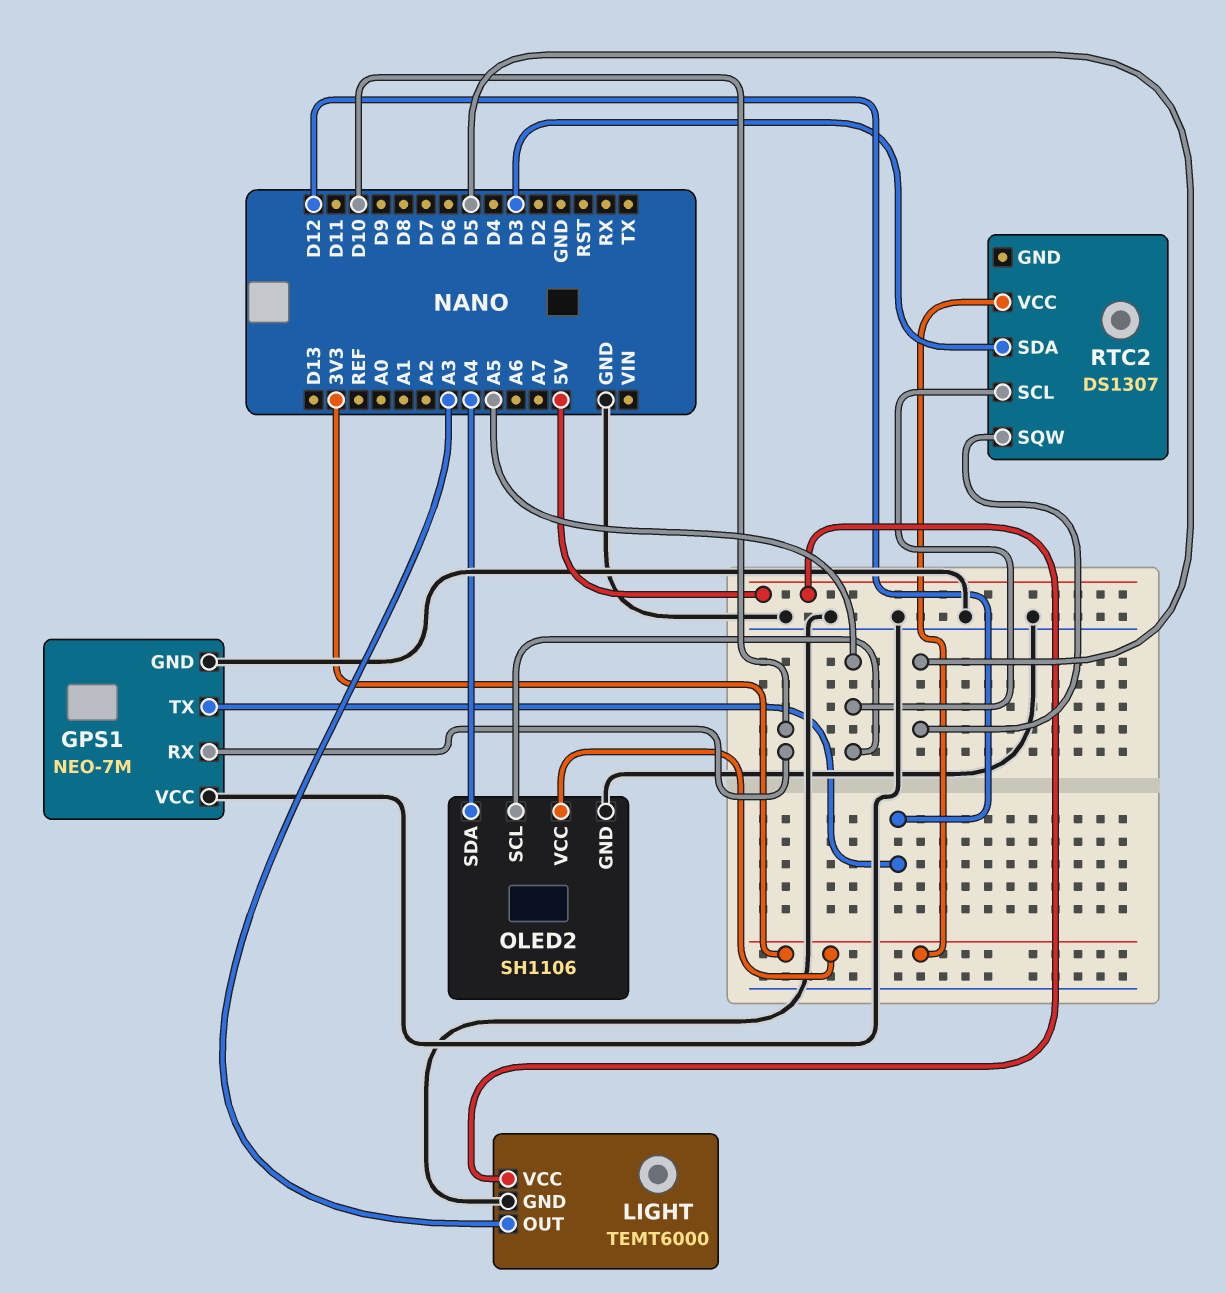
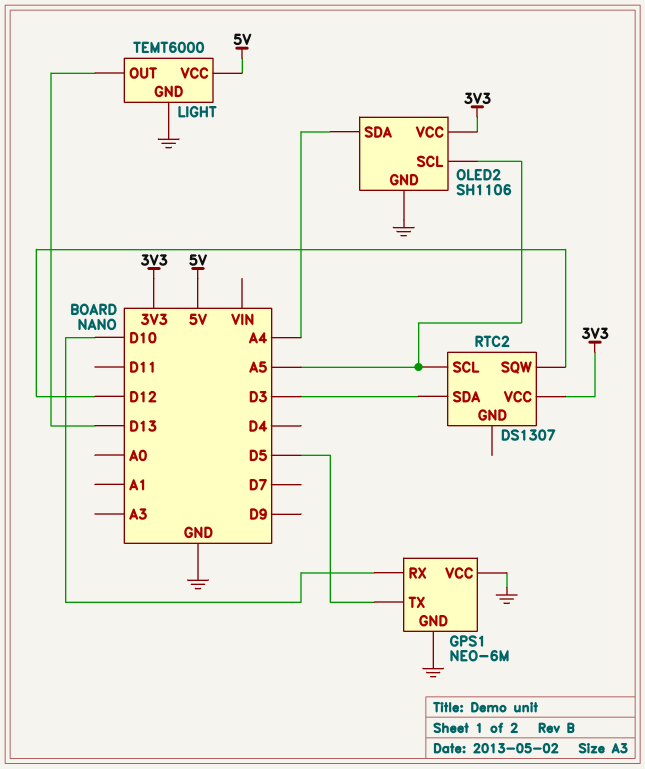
GPS1: NEO-7M -> NEO-6M
GPS1 pin TX: D12 -> D5
LIGHT pin OUT: A3 -> D13
RTC2 pin SQW: D5 -> D12

